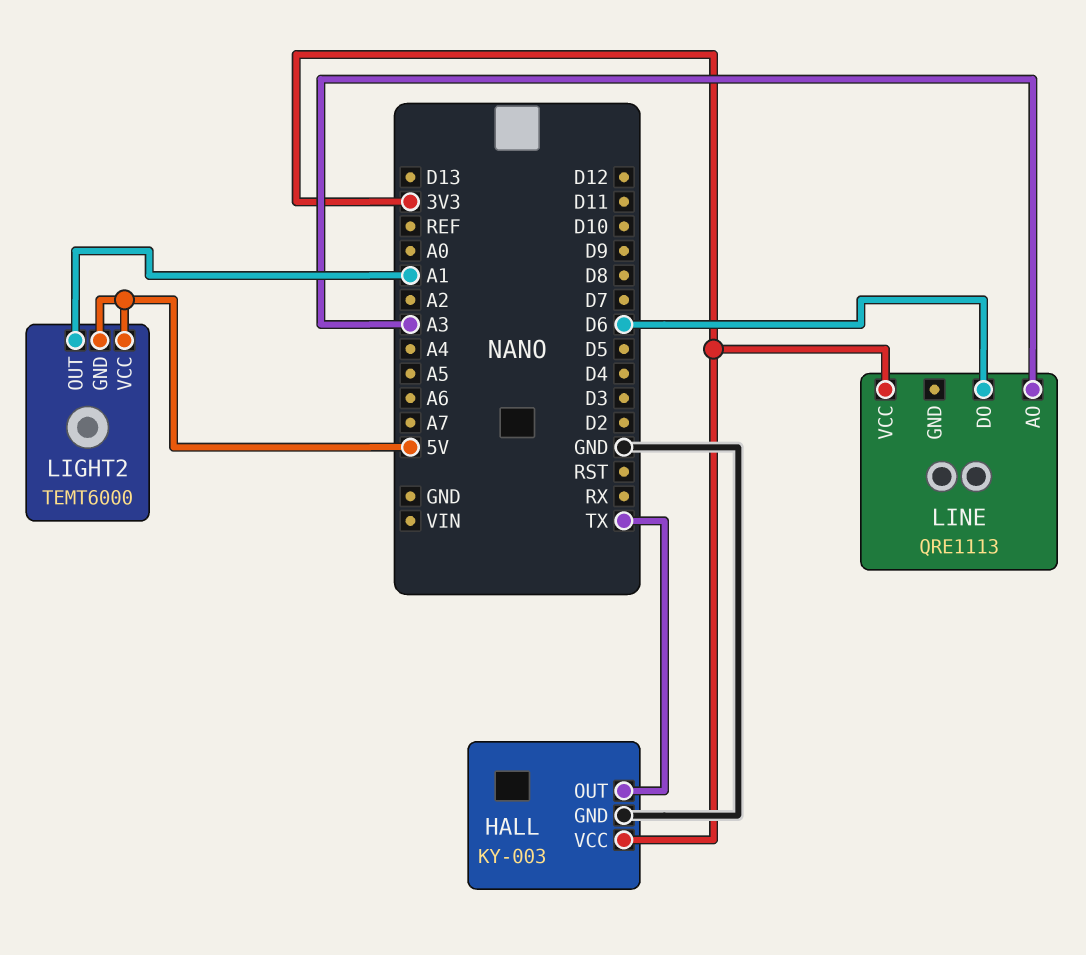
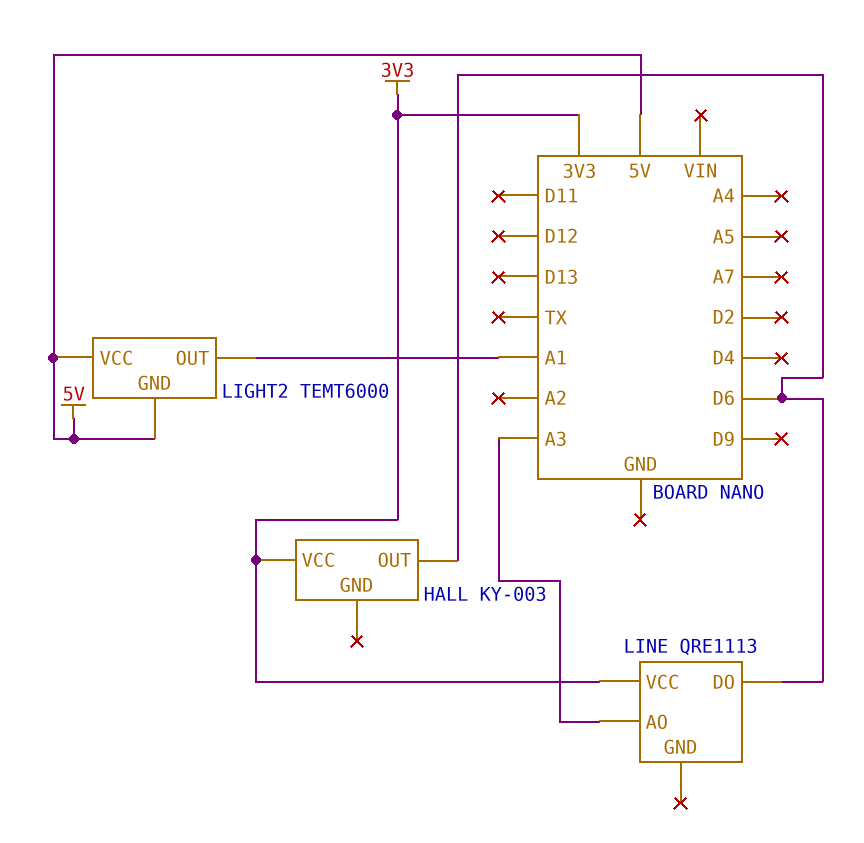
HALL pin GND: GND -> none
HALL pin OUT: TX -> D6

